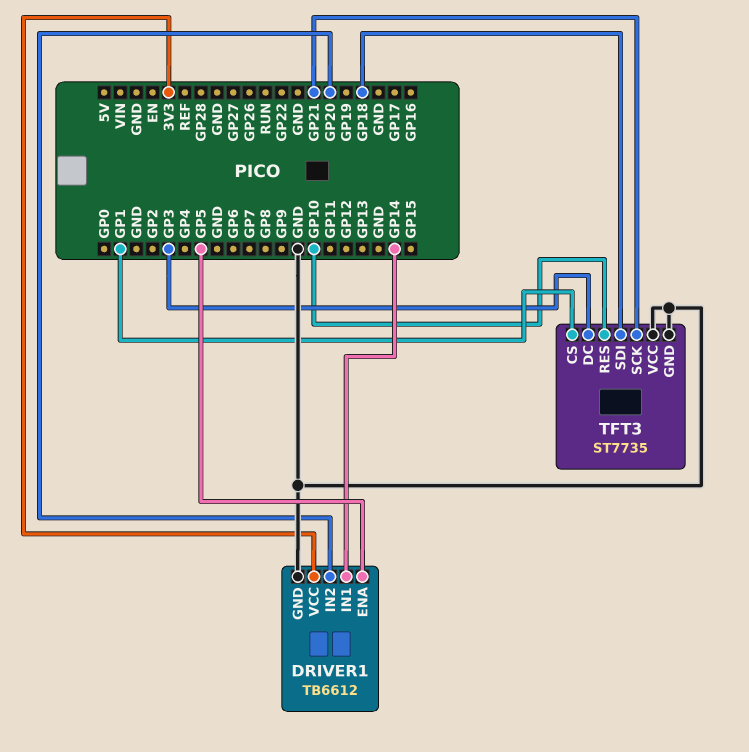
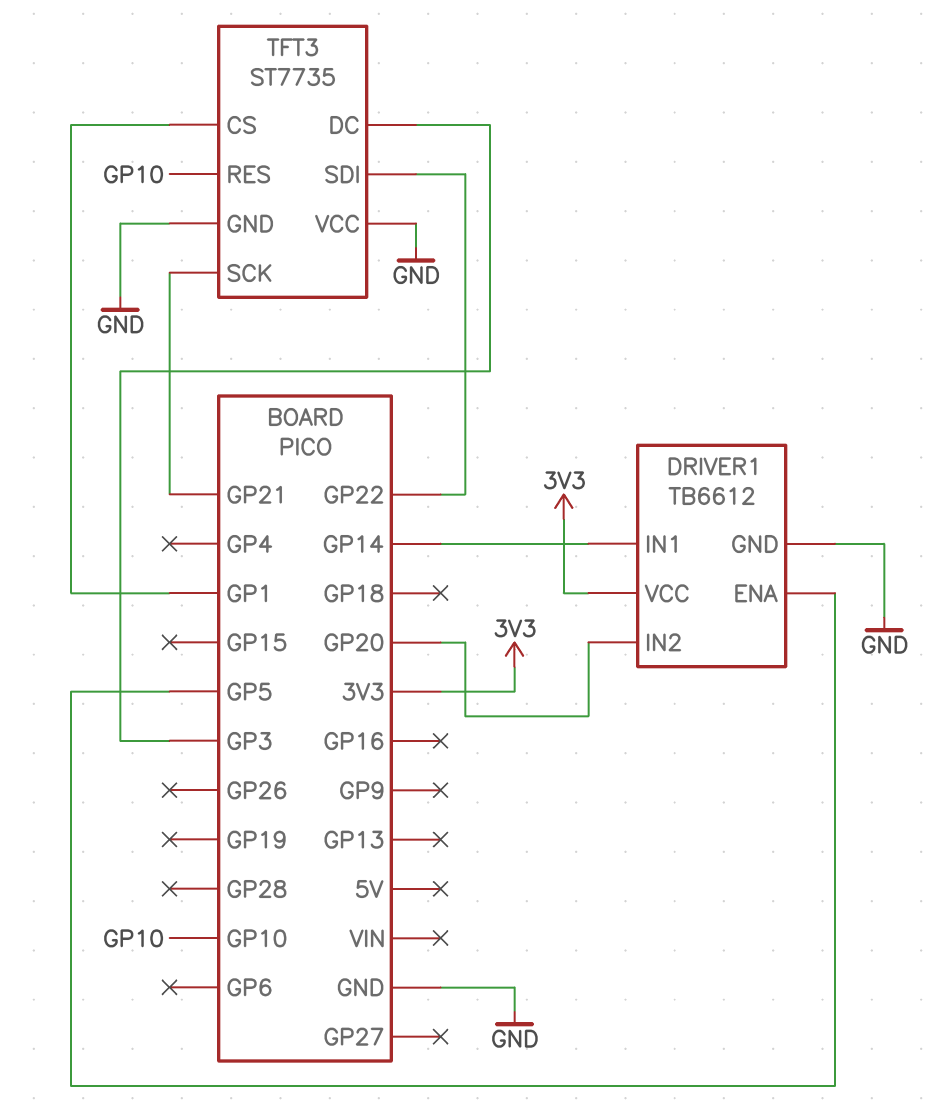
TFT3 pin SDI: GP18 -> GP22

